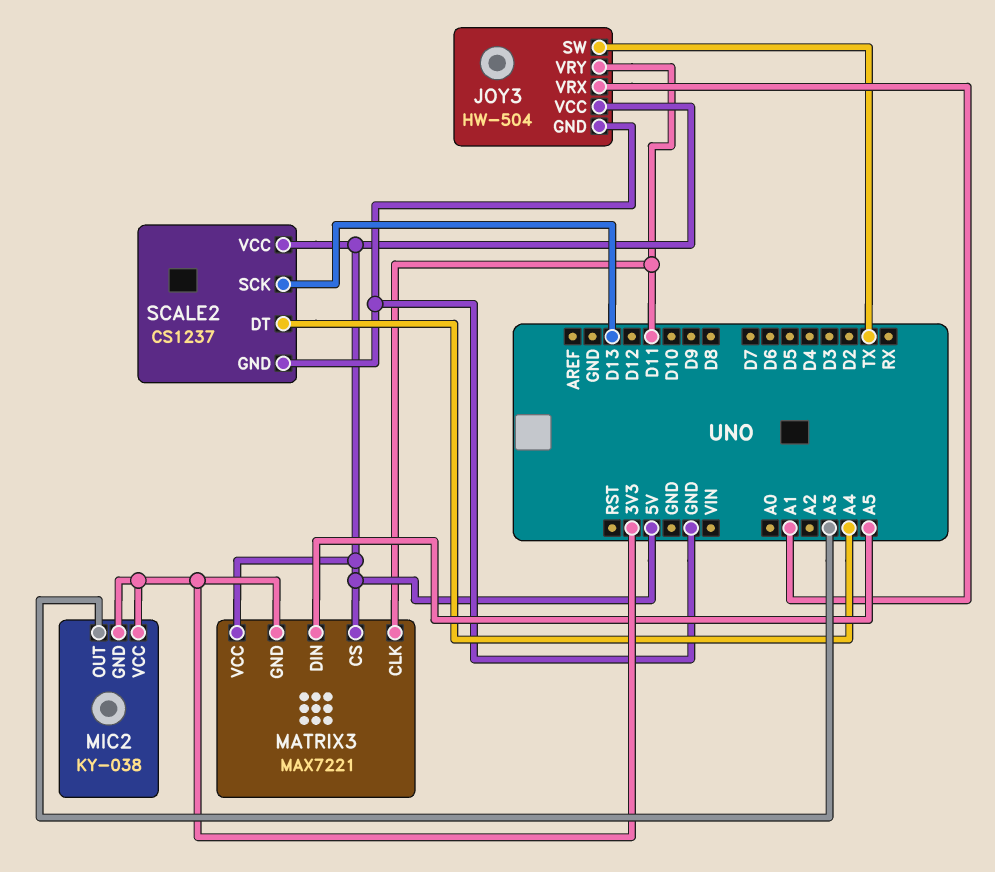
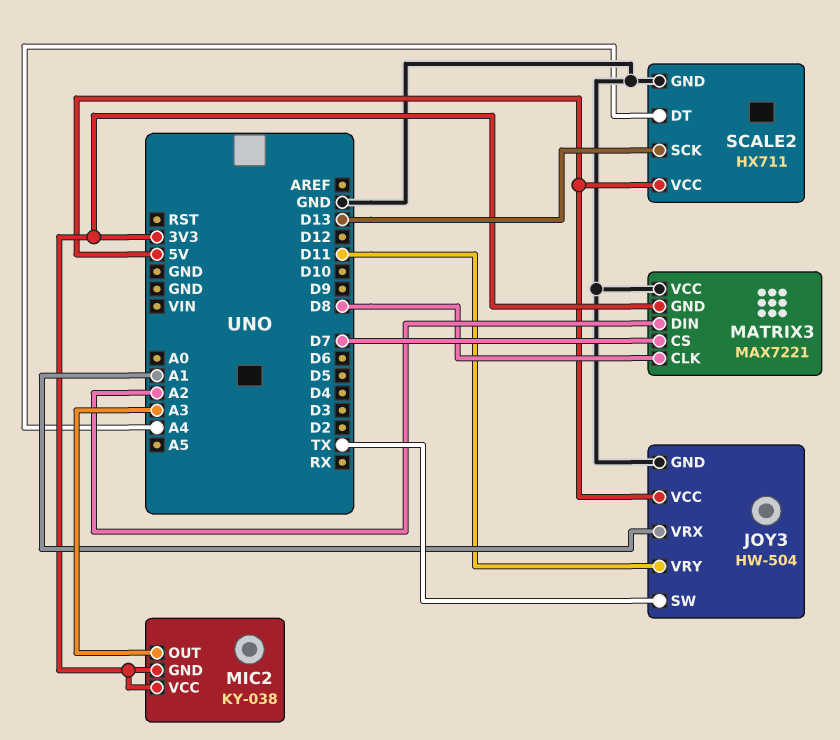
MATRIX3 pin CLK: D11 -> D8
MATRIX3 pin CS: 5V -> D7
MATRIX3 pin DIN: A5 -> A2
MATRIX3 pin VCC: 5V -> GND
SCALE2: CS1237 -> HX711

